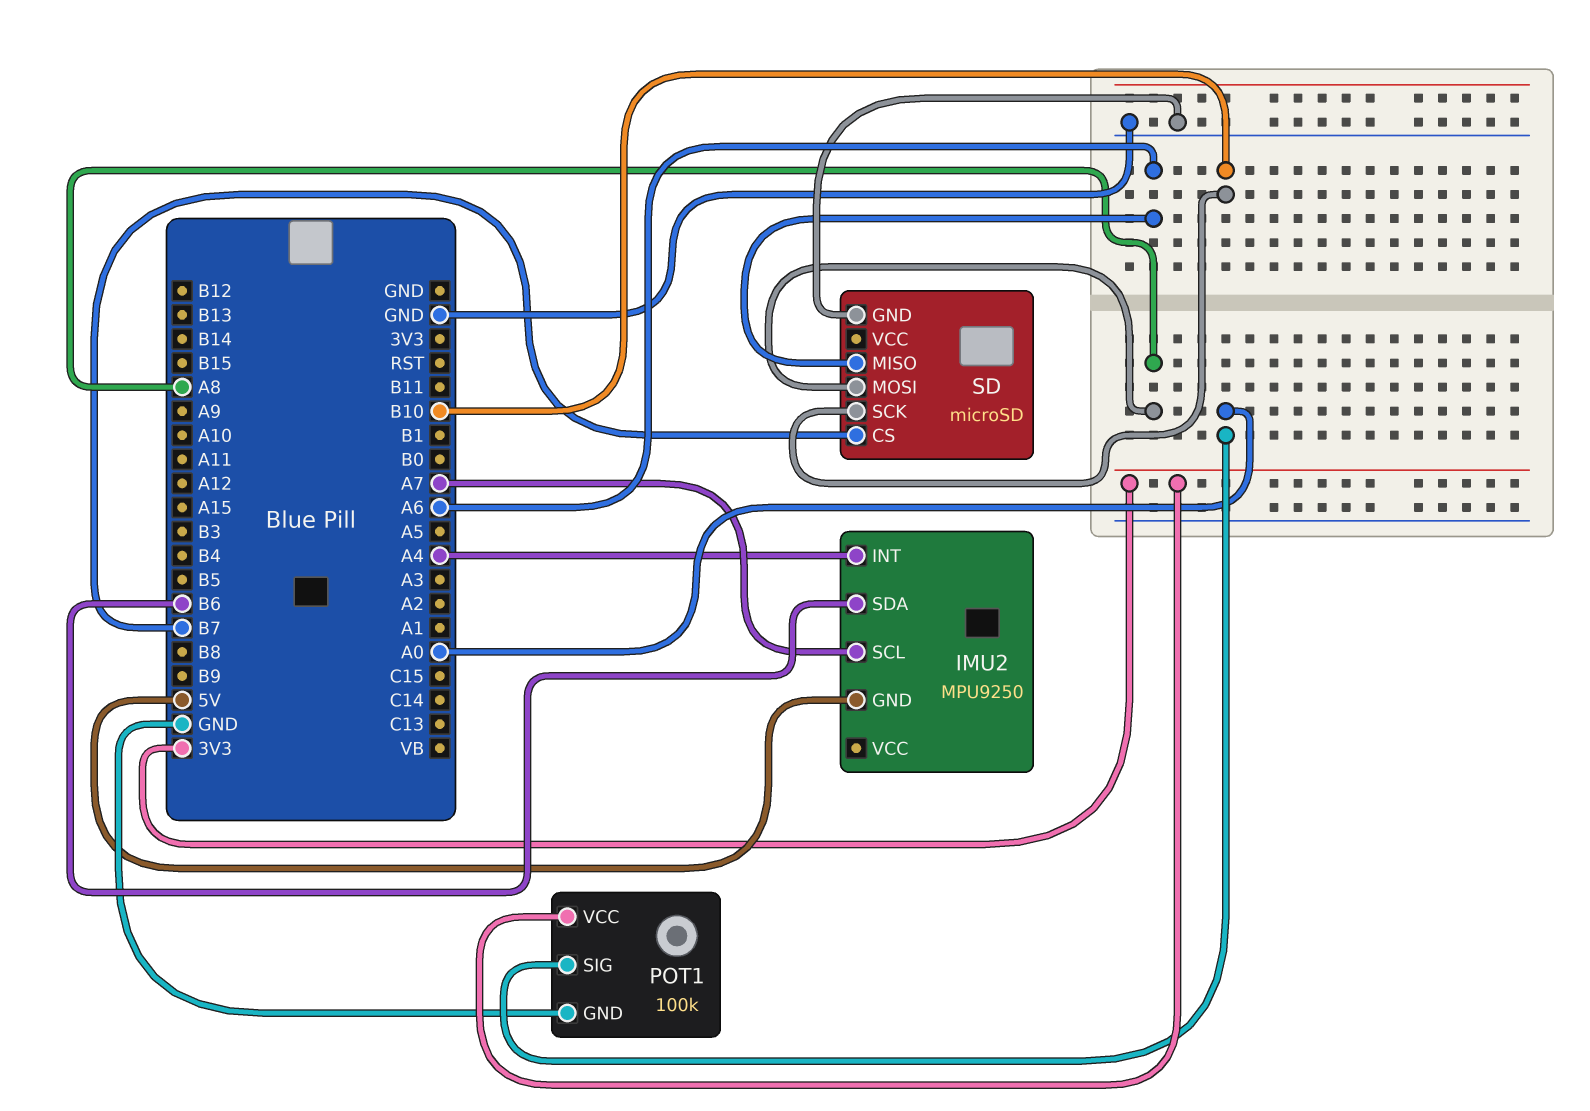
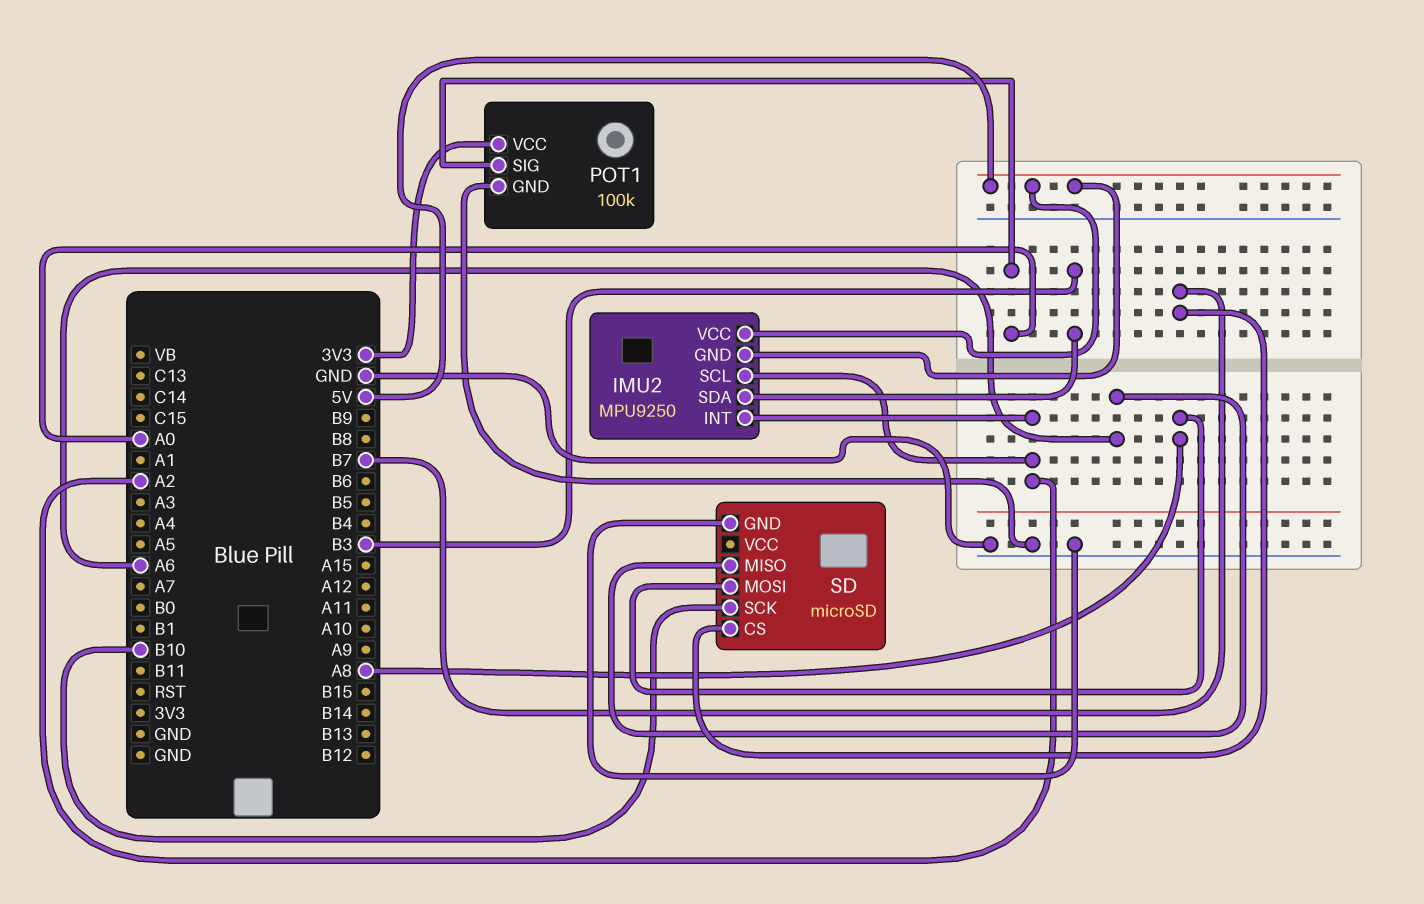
IMU2 pin INT: A4 -> A2
IMU2 pin SCL: A7 -> A2
IMU2 pin SDA: B6 -> B3
IMU2 pin VCC: none -> 5V

